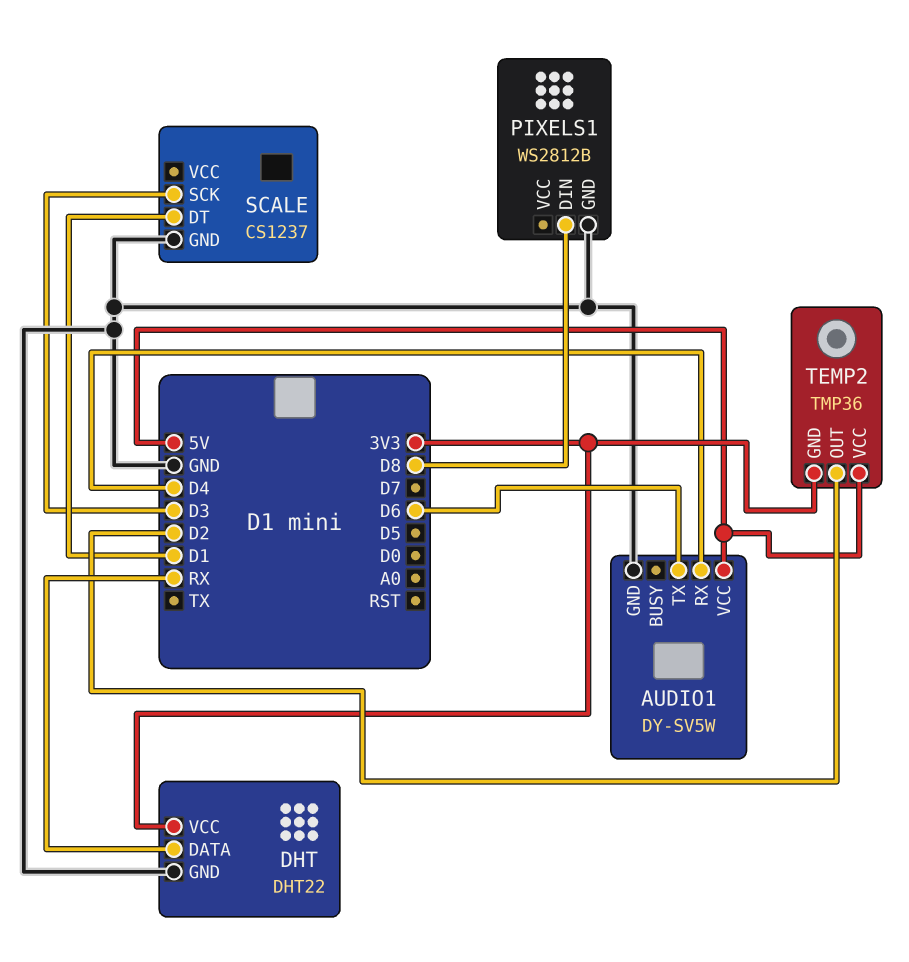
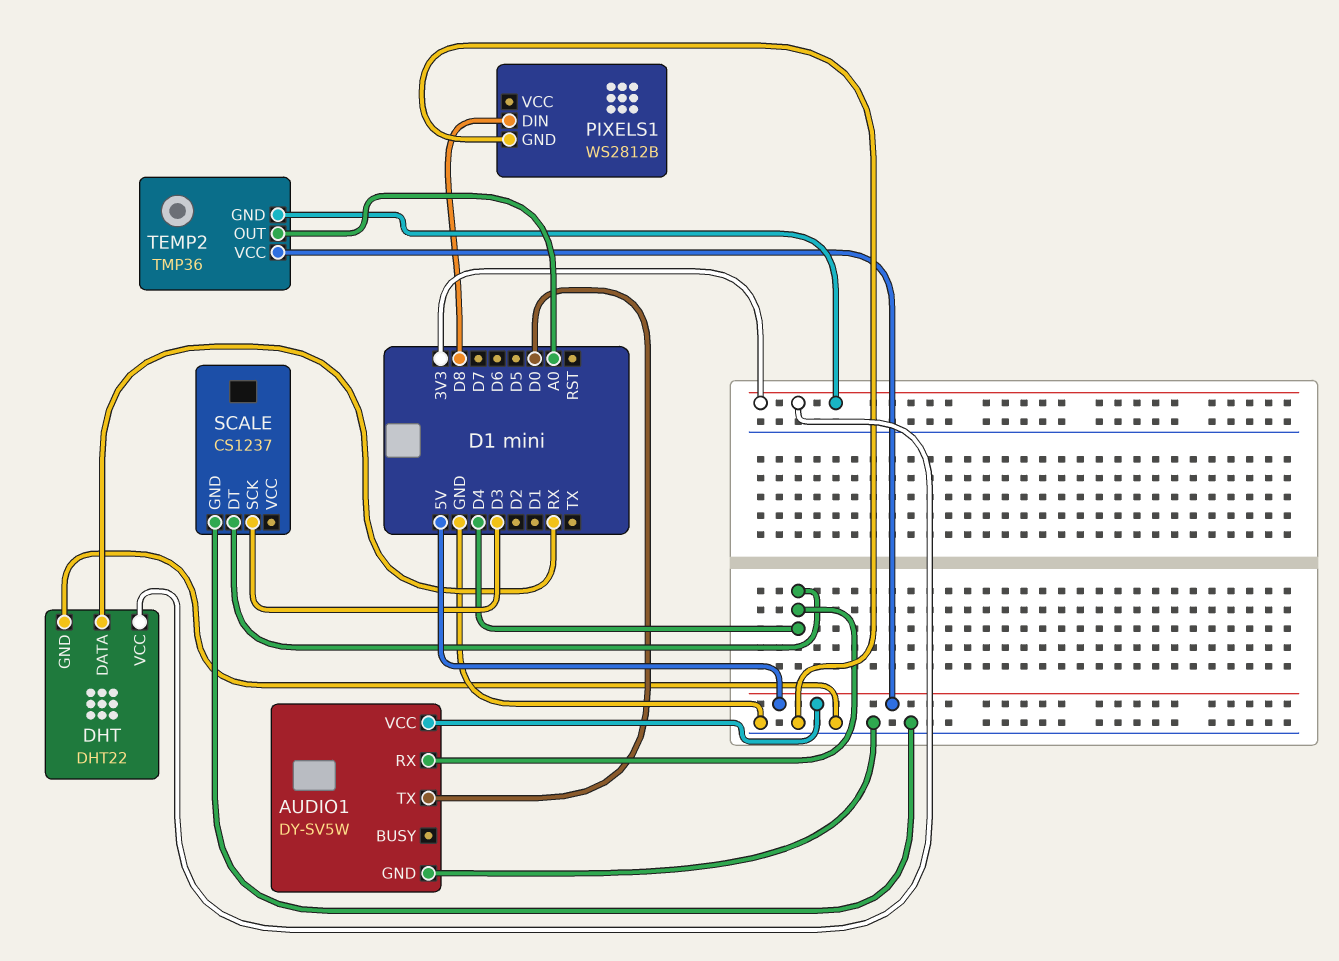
AUDIO1 pin TX: D6 -> D0
SCALE pin DT: D1 -> D4
TEMP2 pin OUT: D2 -> A0

